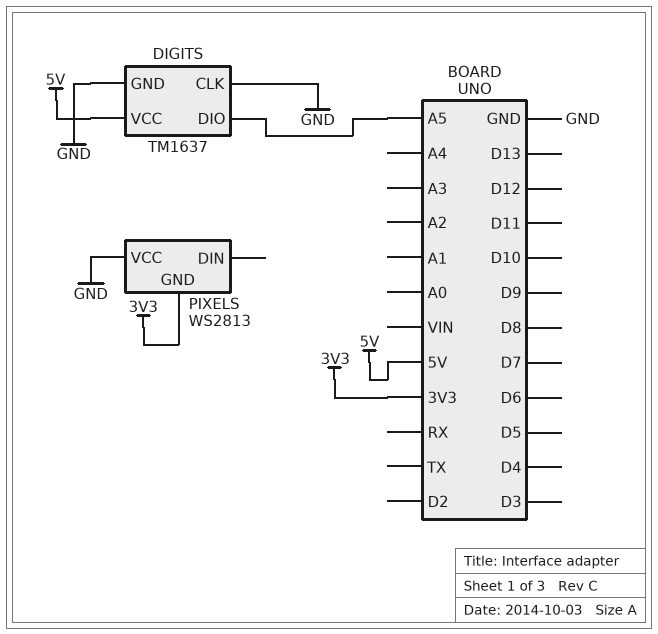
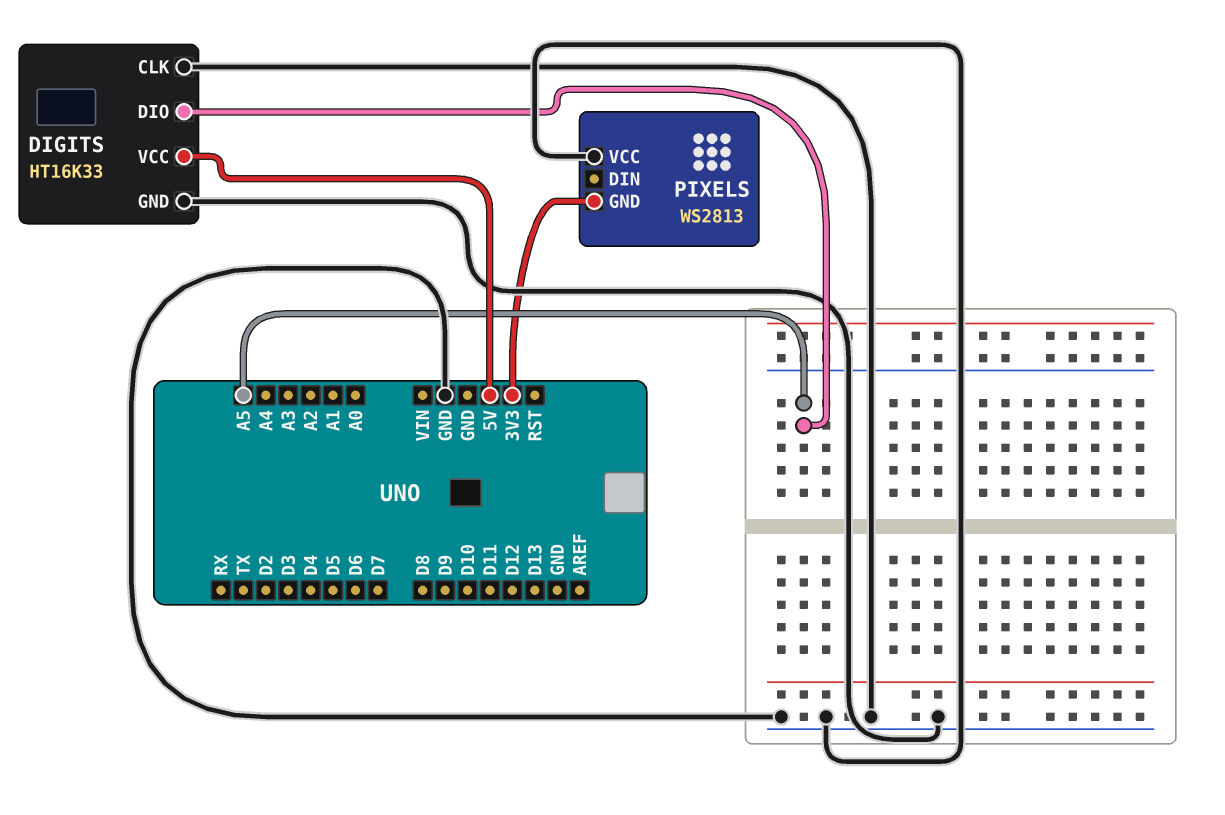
DIGITS: TM1637 -> HT16K33

